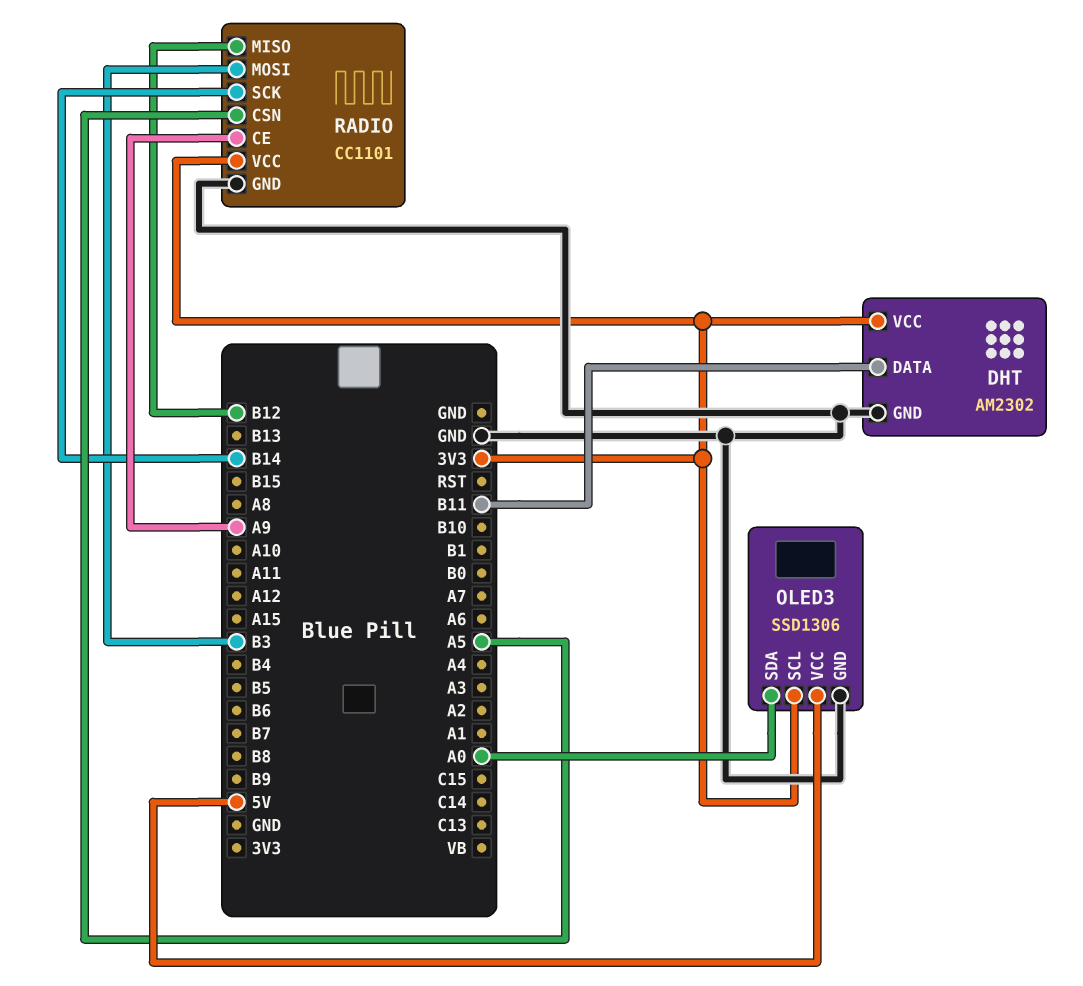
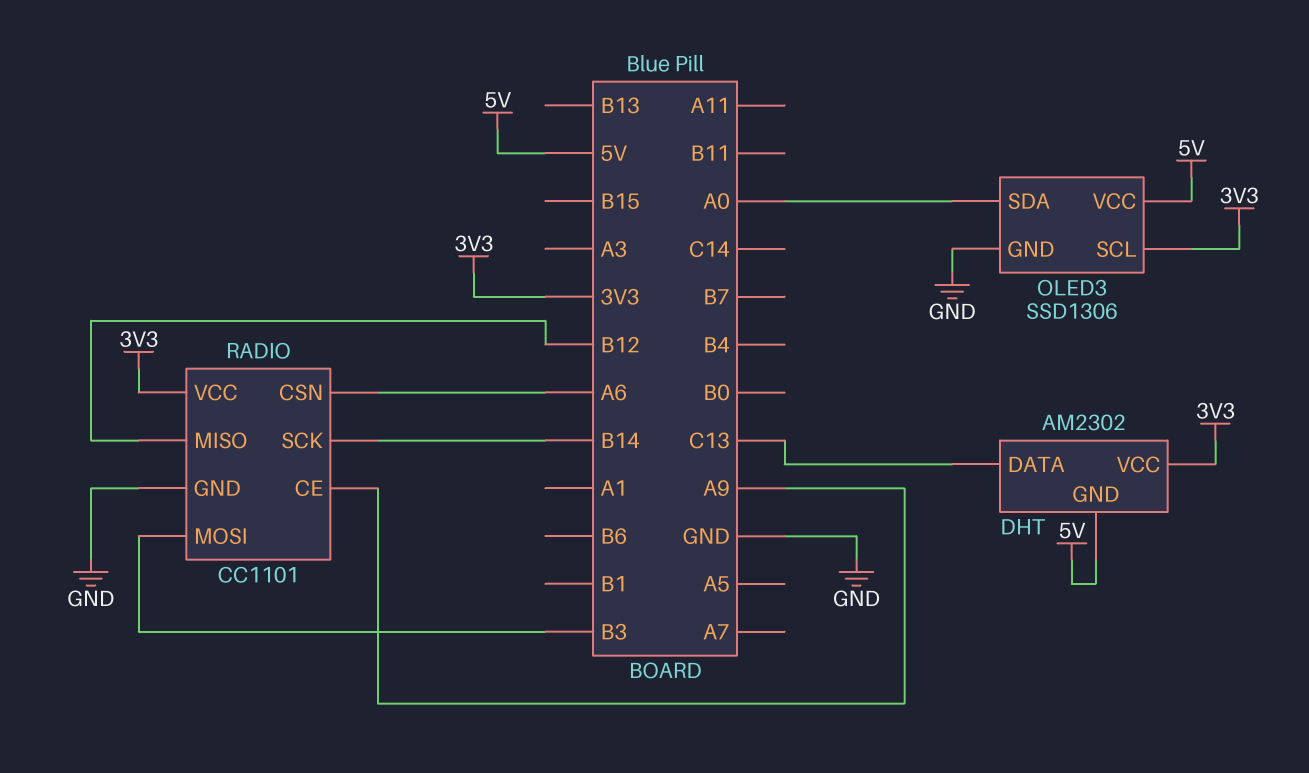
DHT pin DATA: B11 -> C13
DHT pin GND: GND -> 5V
RADIO pin CSN: A5 -> A6

